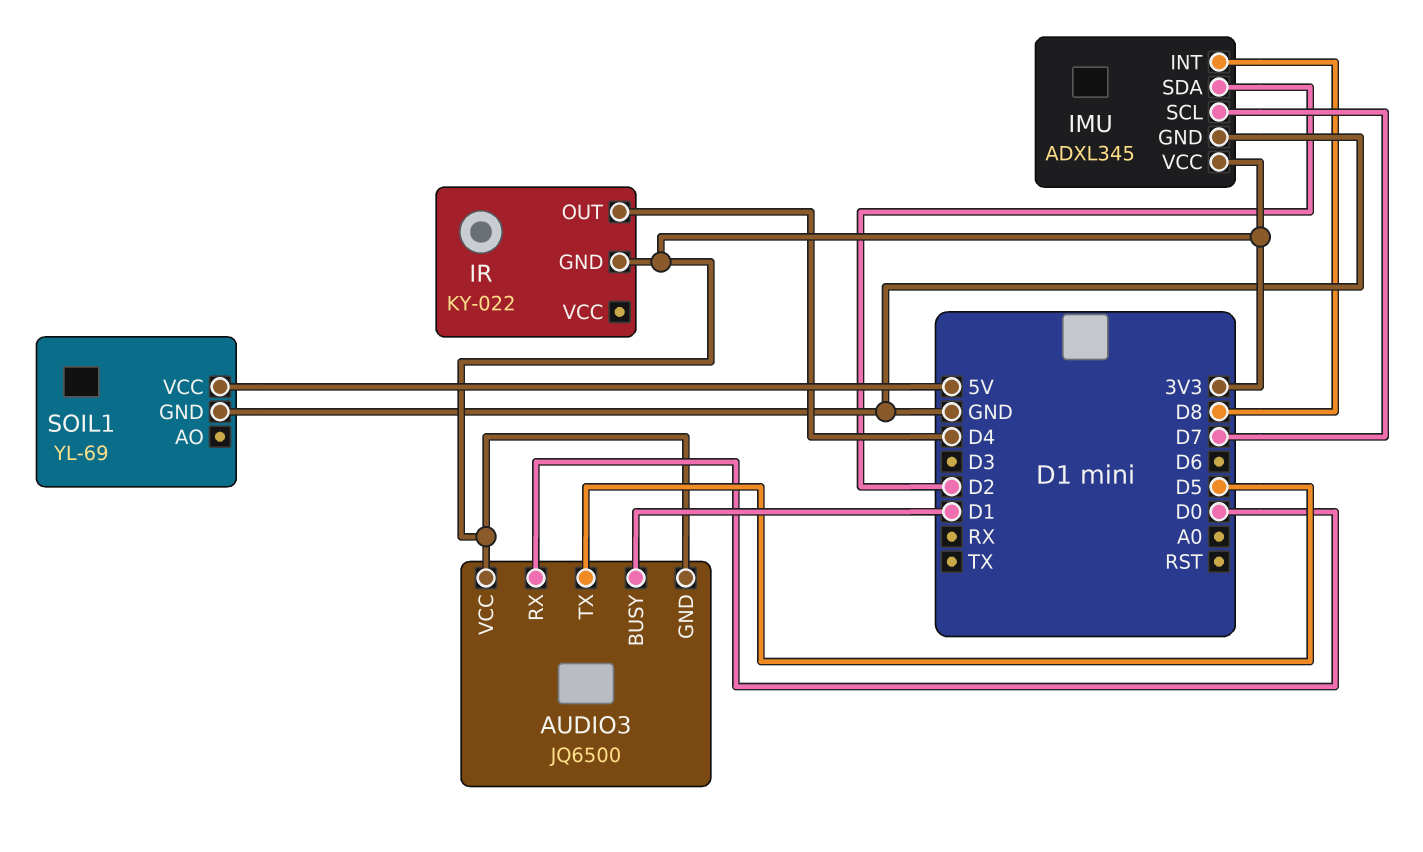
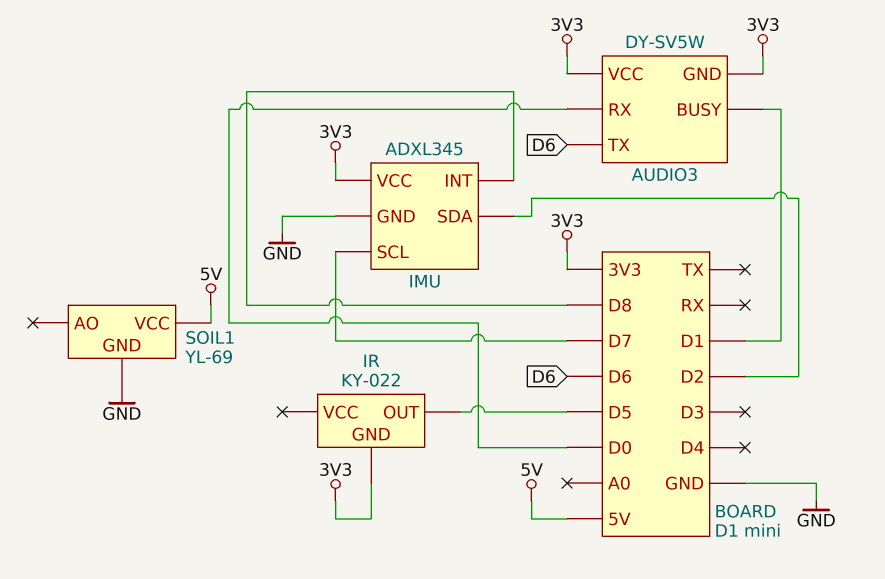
AUDIO3: JQ6500 -> DY-SV5W
AUDIO3 pin TX: D5 -> D6
IR pin OUT: D4 -> D5

